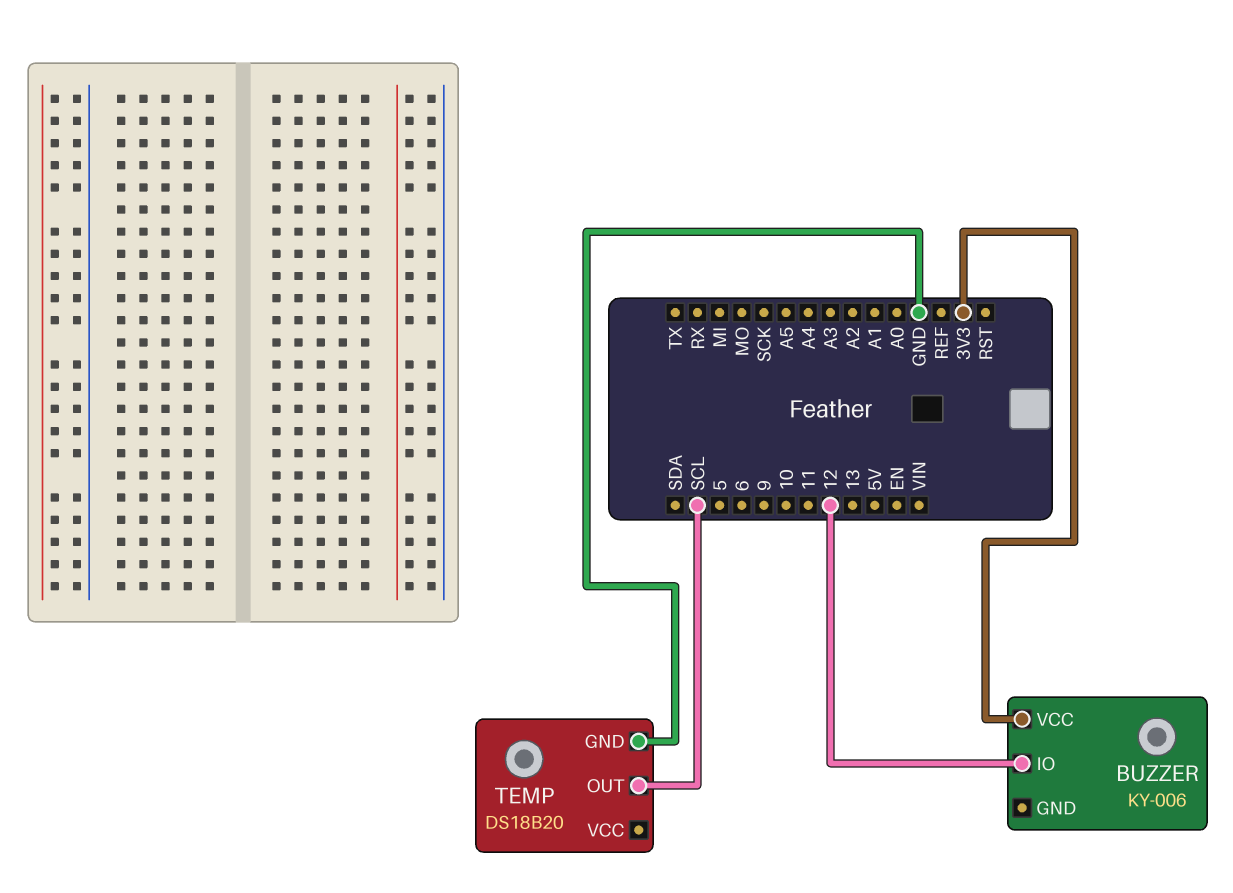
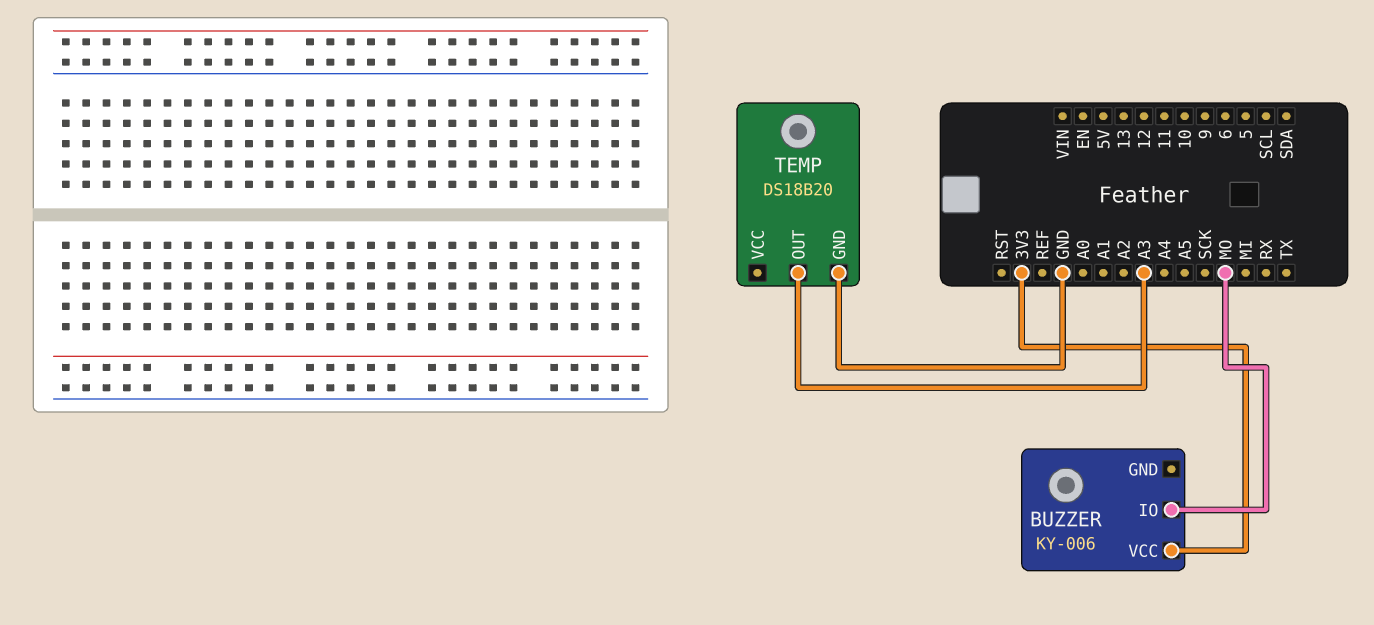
BUZZER pin IO: 12 -> MO
TEMP pin OUT: SCL -> A3

